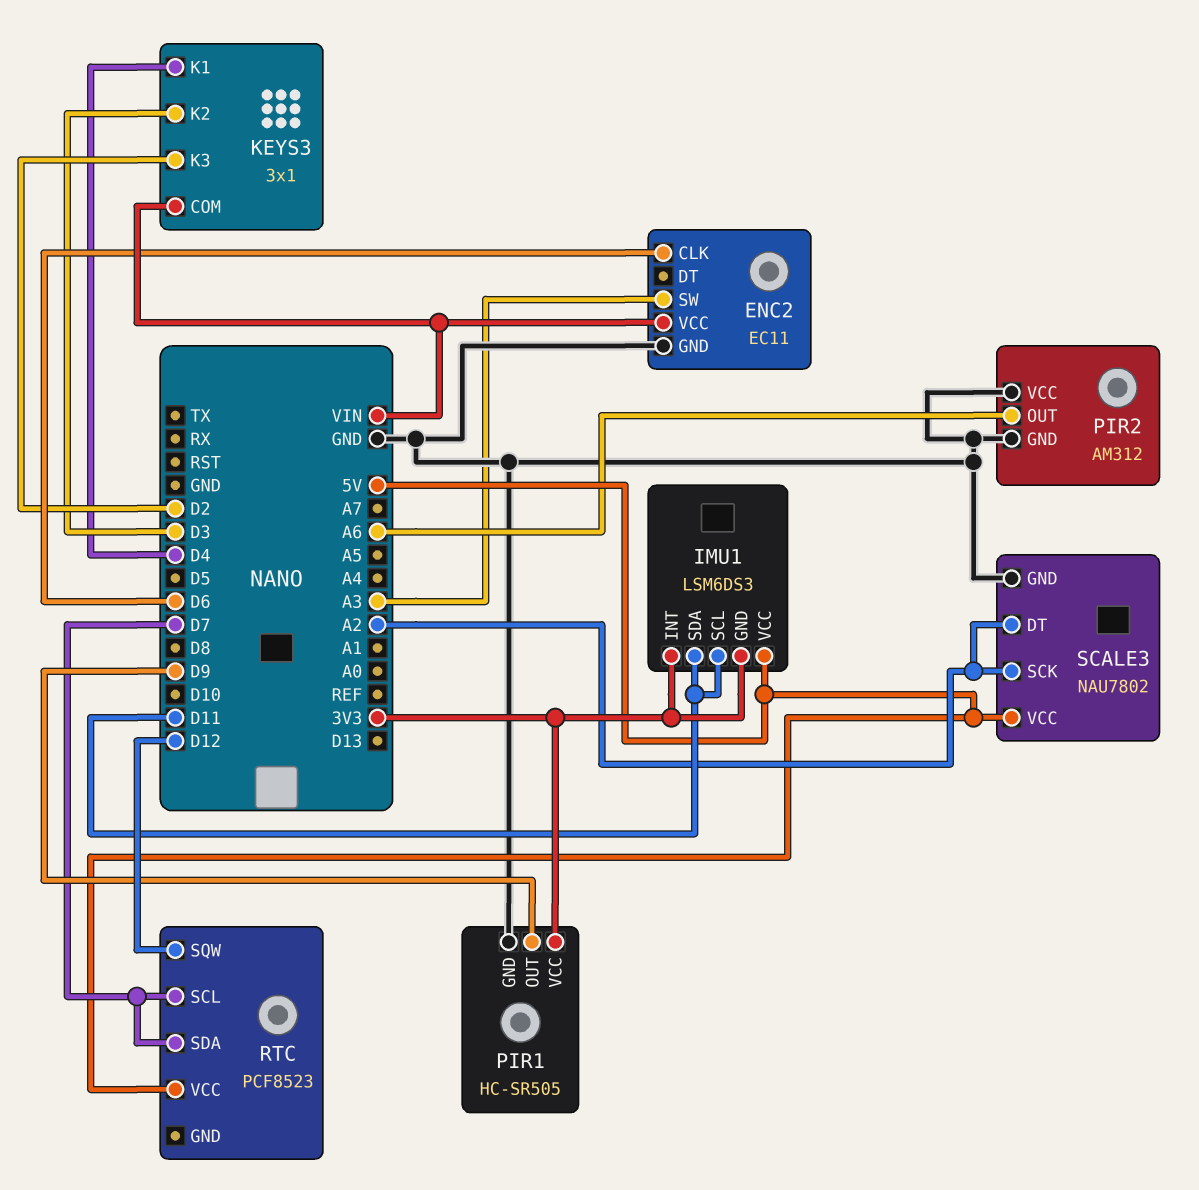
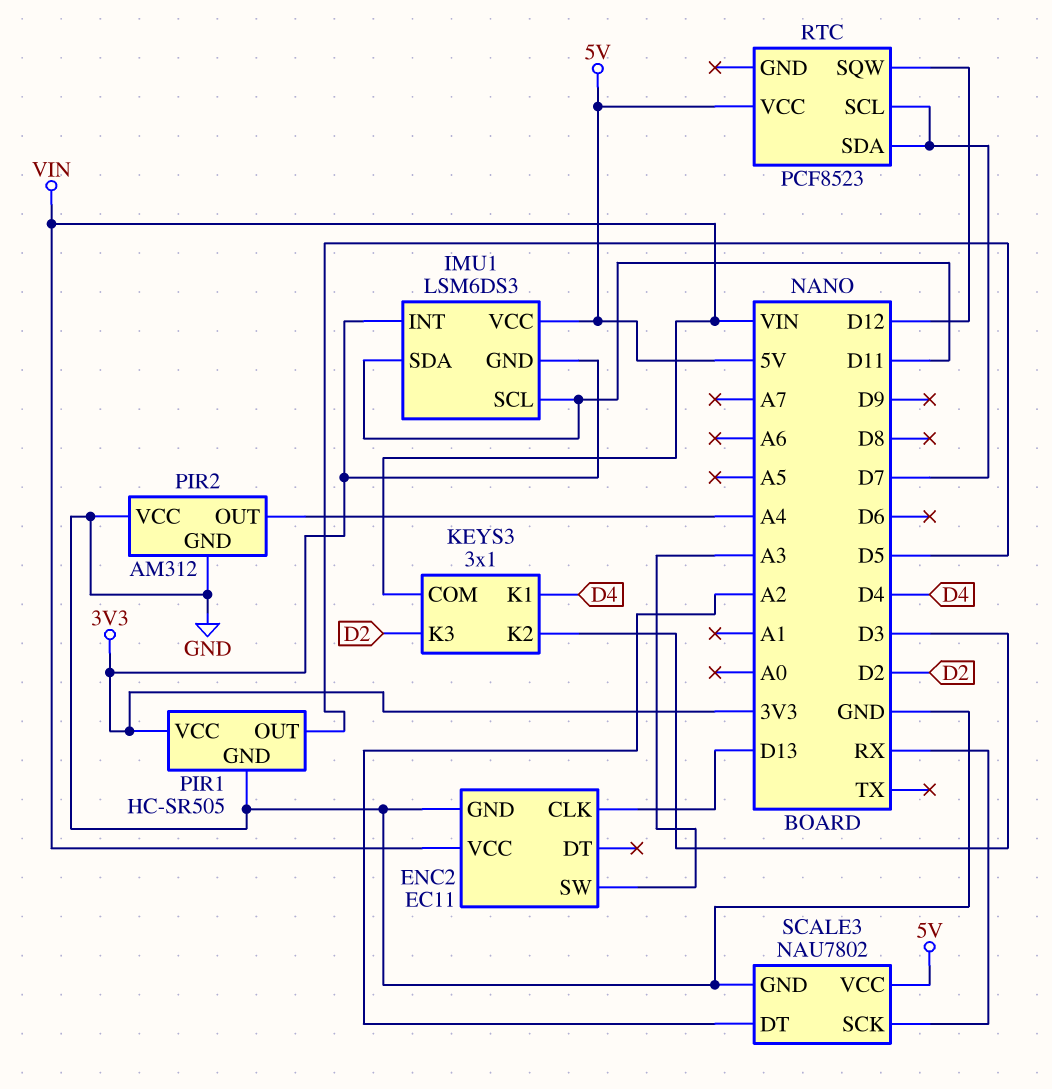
ENC2 pin CLK: D6 -> D13
PIR1 pin OUT: D9 -> D5
PIR2 pin OUT: A6 -> A4
SCALE3 pin SCK: A2 -> RX

